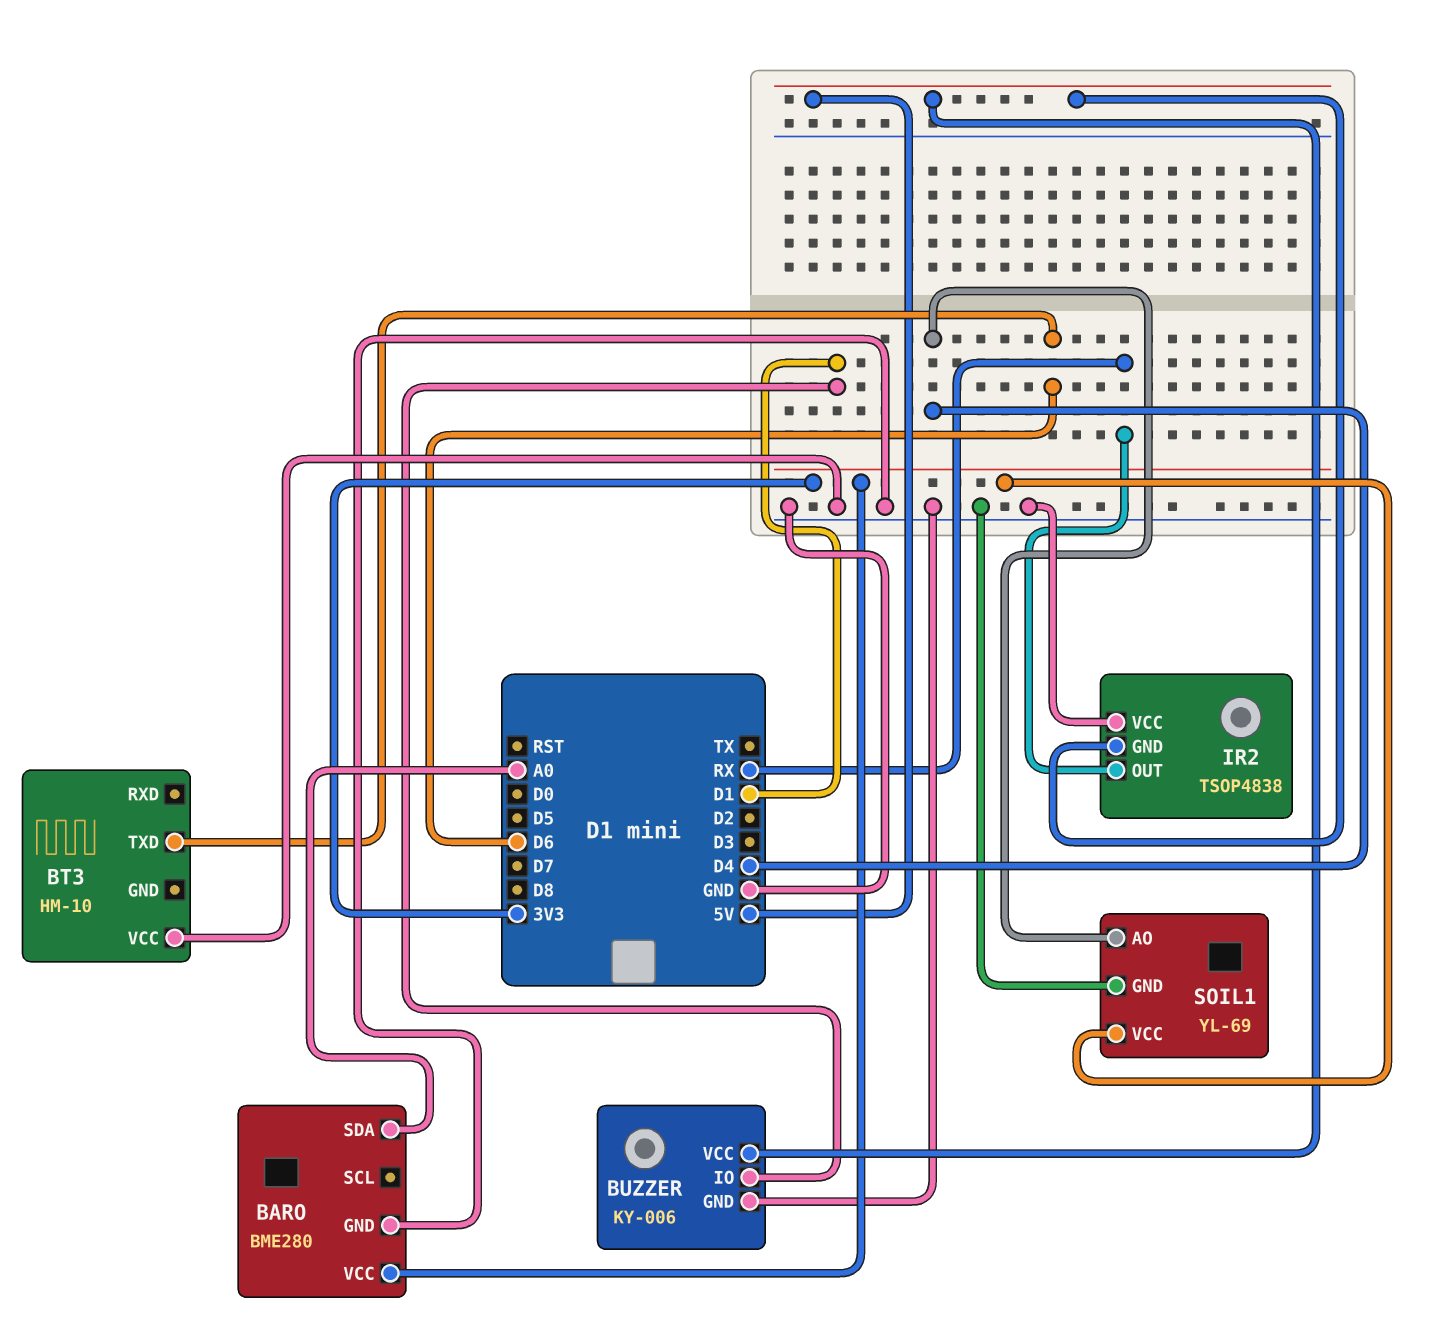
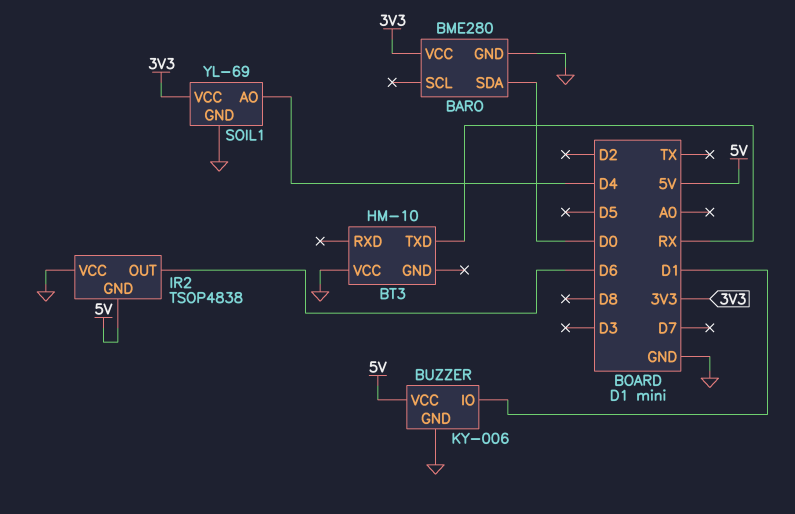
BARO pin SDA: A0 -> D0
BT3 pin TXD: D6 -> RX
IR2 pin OUT: RX -> D6

